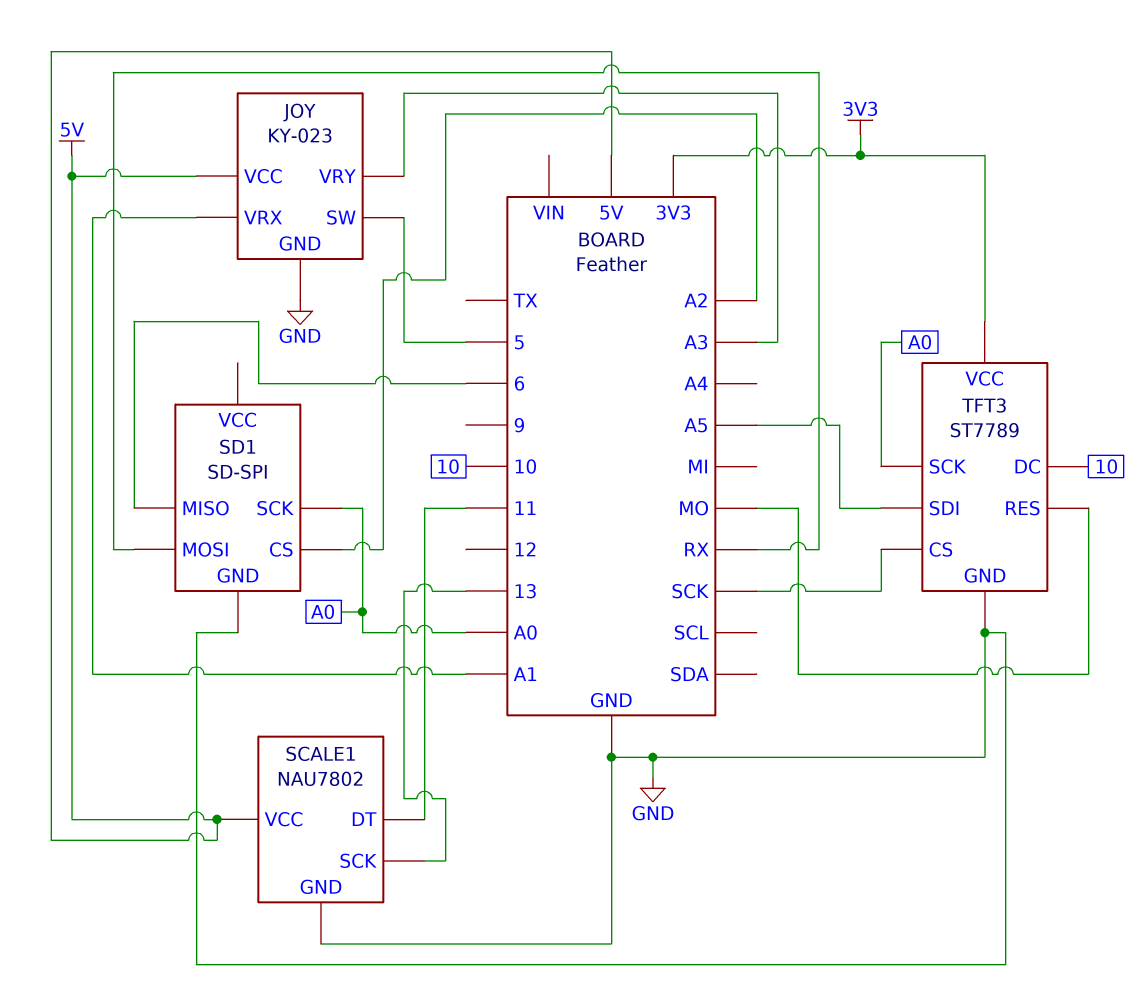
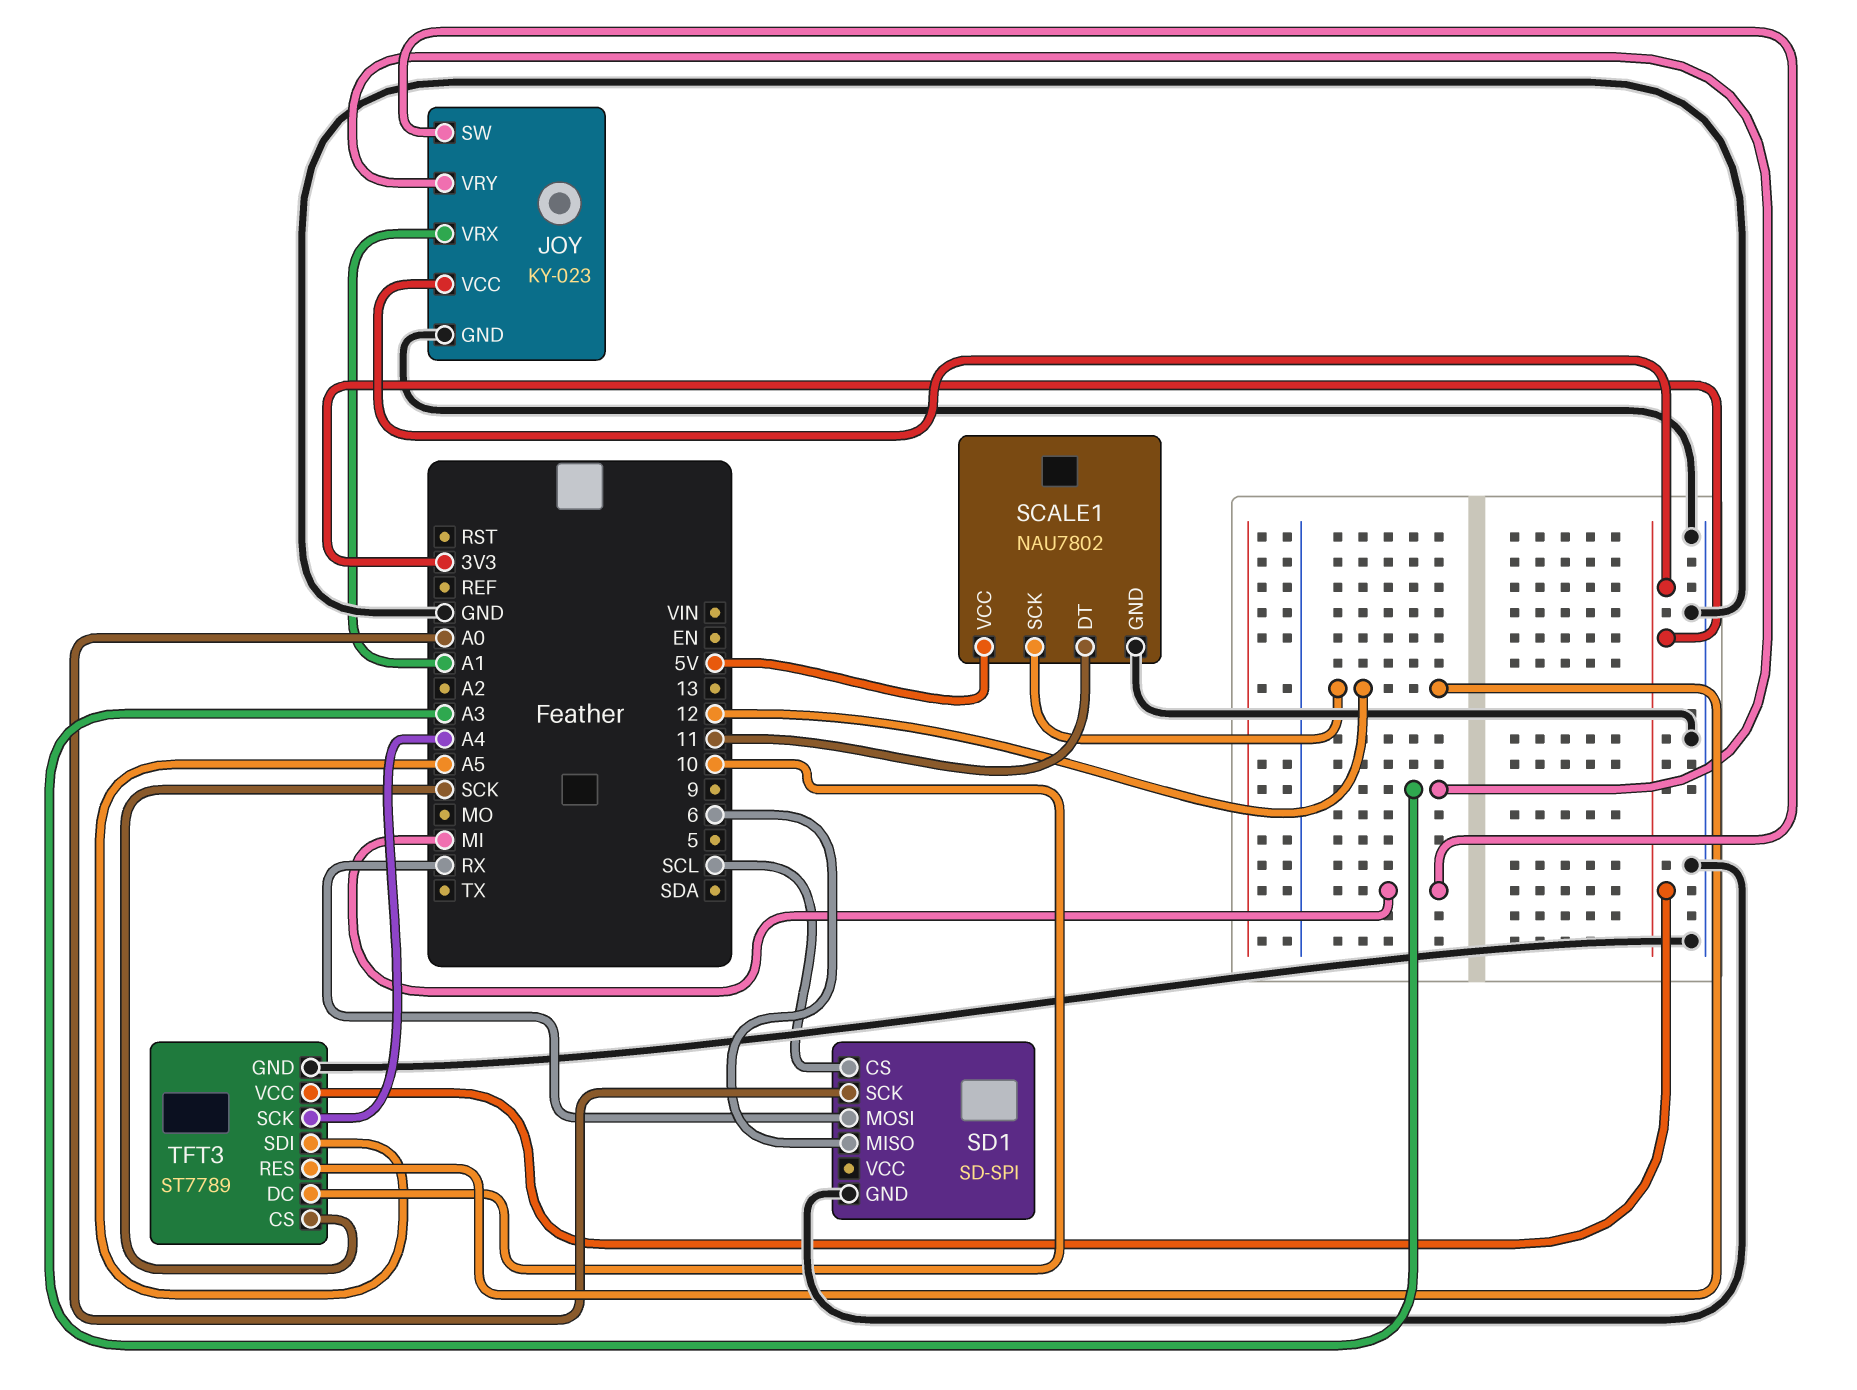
JOY pin SW: 5 -> MI
JOY pin VCC: 5V -> 3V3
SCALE1 pin SCK: 13 -> 12
SD1 pin CS: A2 -> SCL
TFT3 pin RES: MO -> 12
TFT3 pin SCK: A0 -> A4

